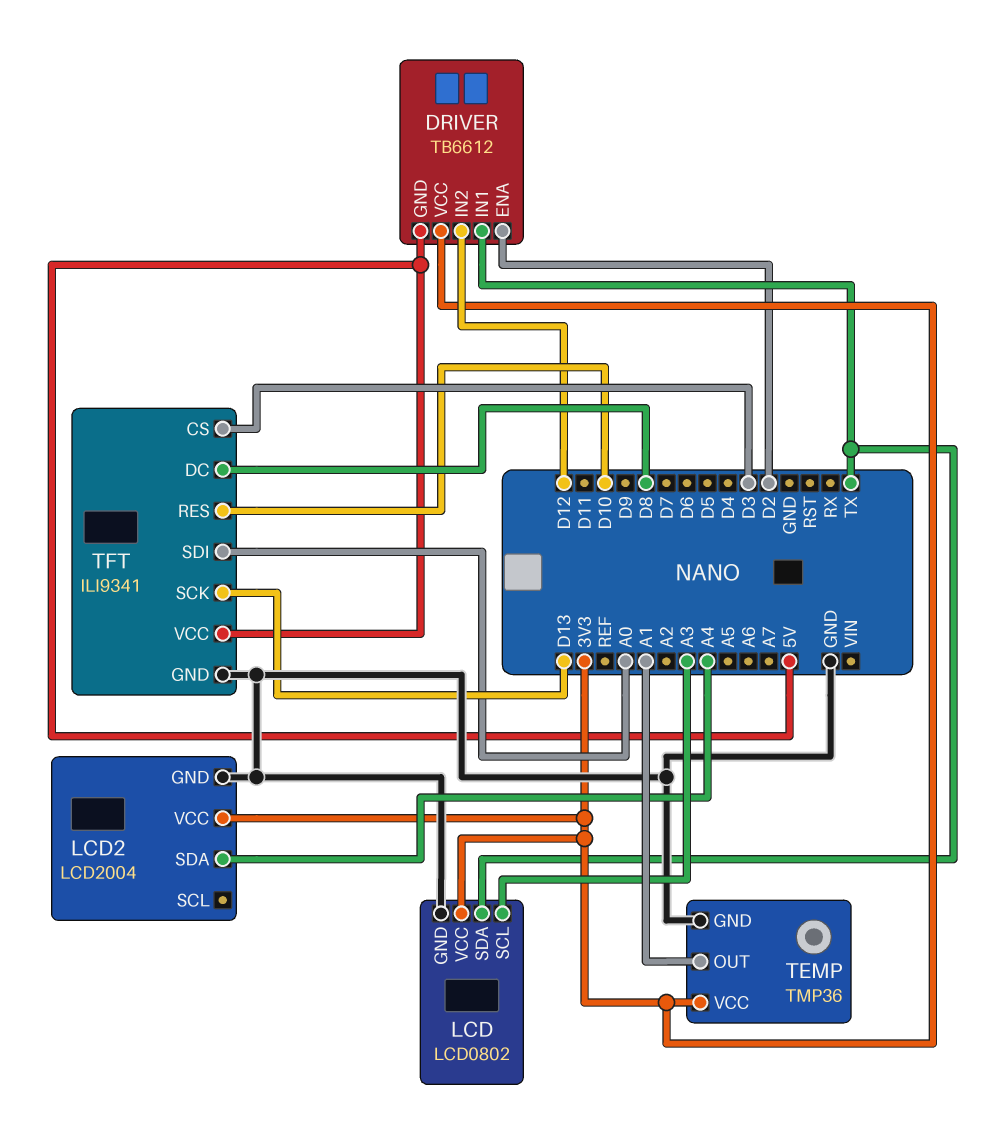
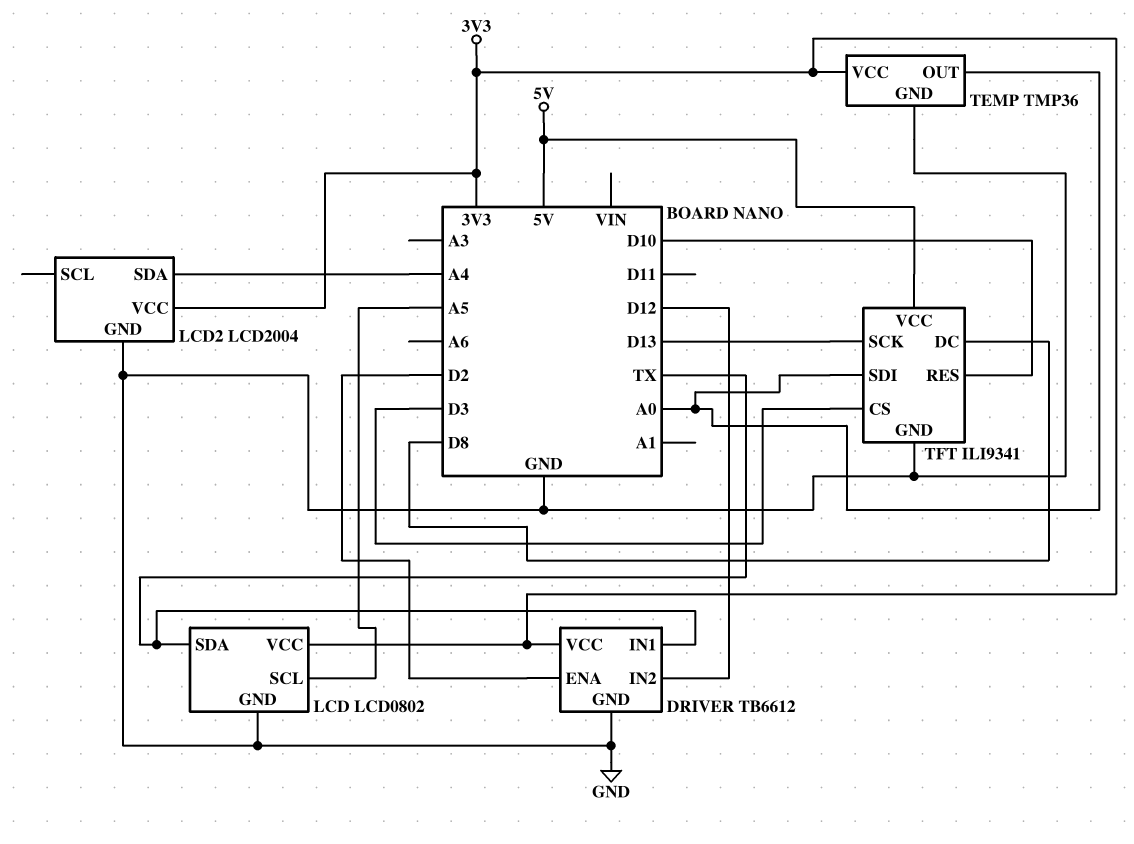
DRIVER pin GND: 5V -> GND
LCD pin SCL: A3 -> A5
TEMP pin OUT: A1 -> A0

